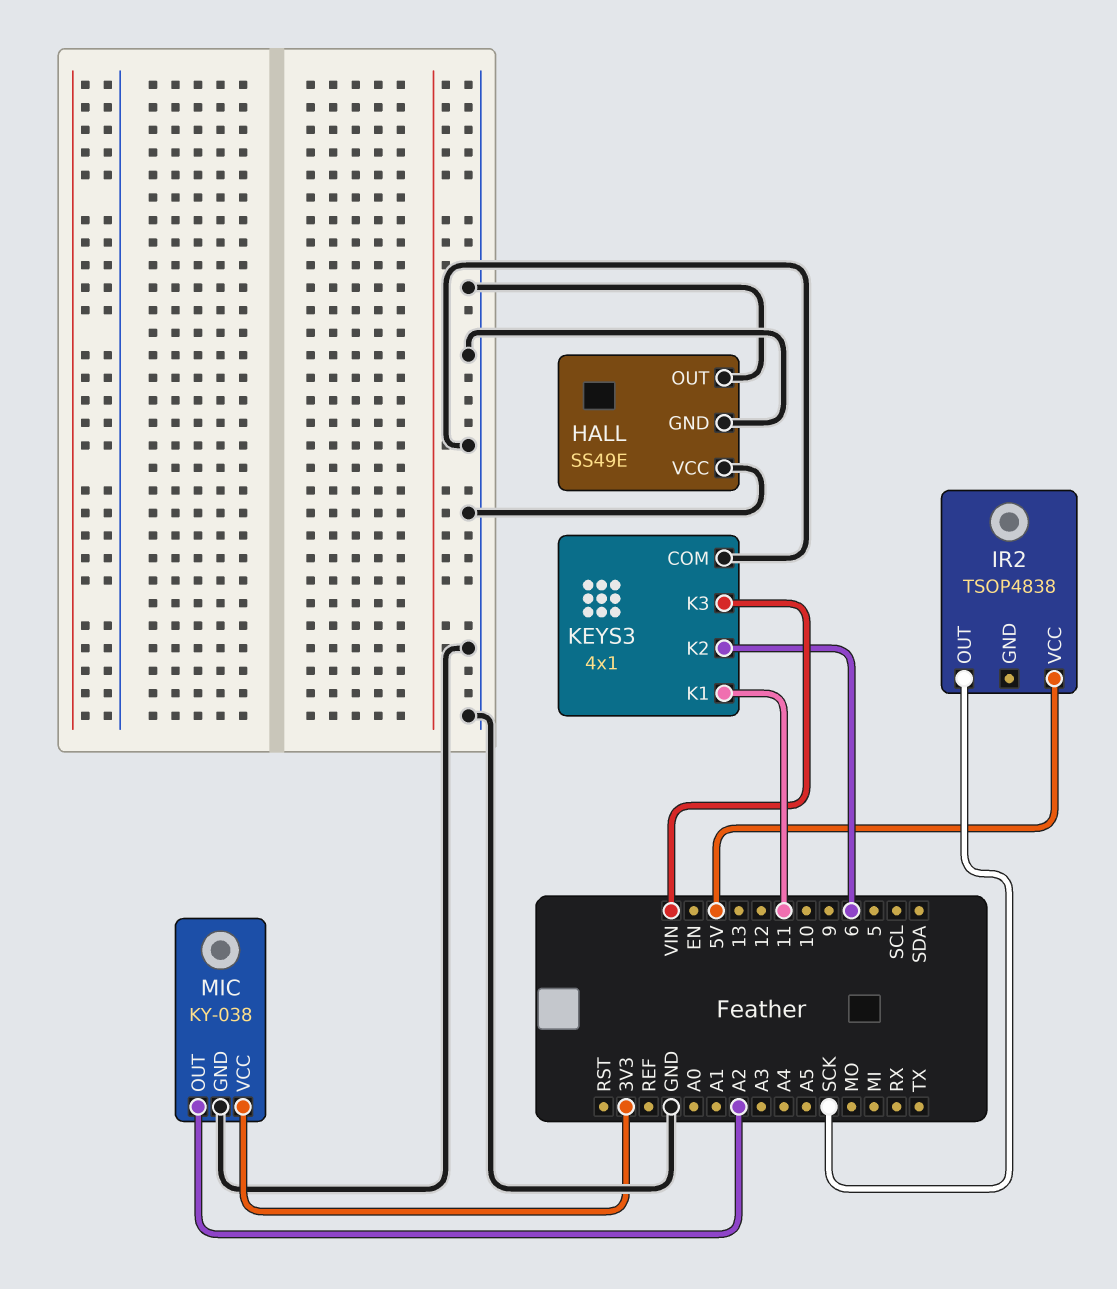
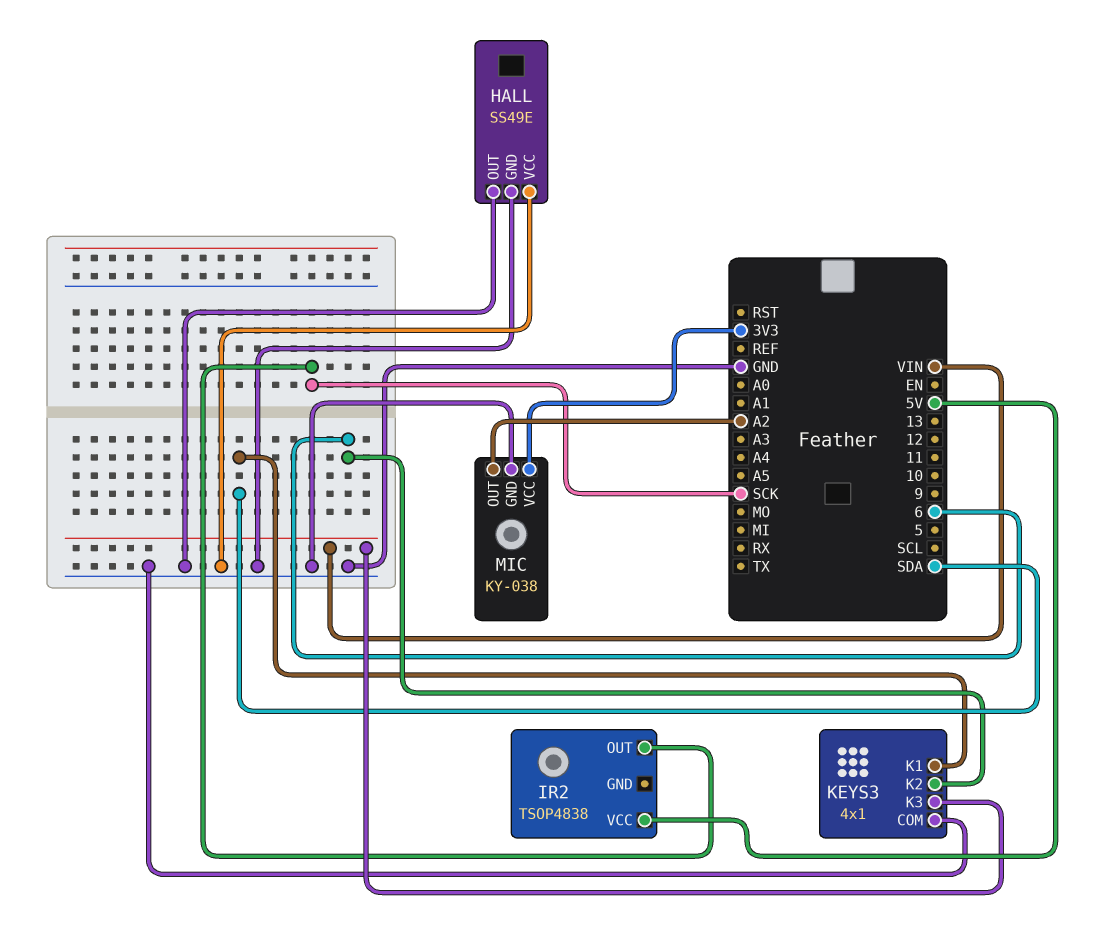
KEYS3 pin K1: 11 -> SDA

